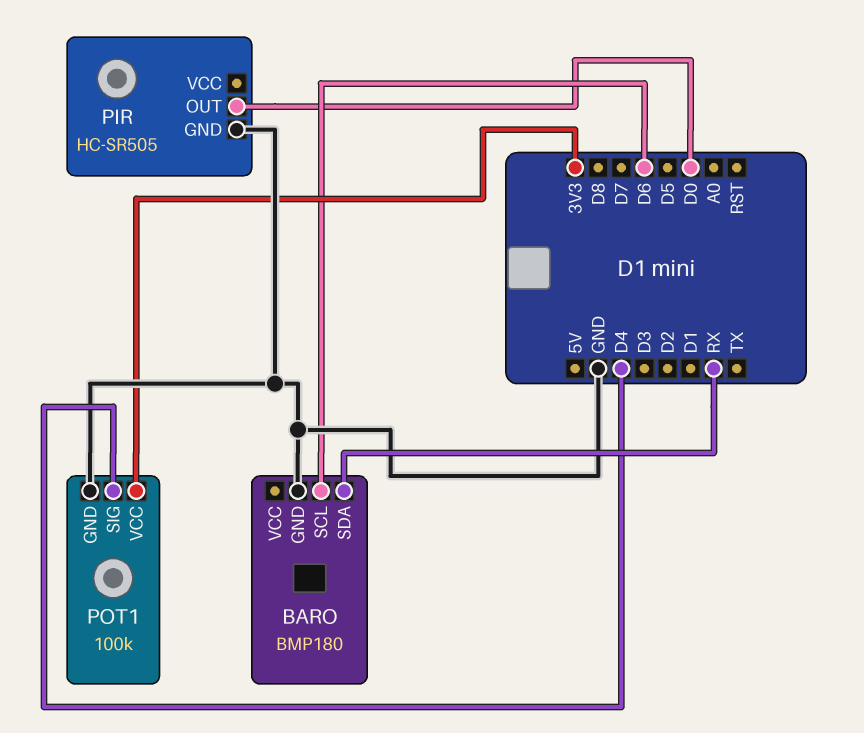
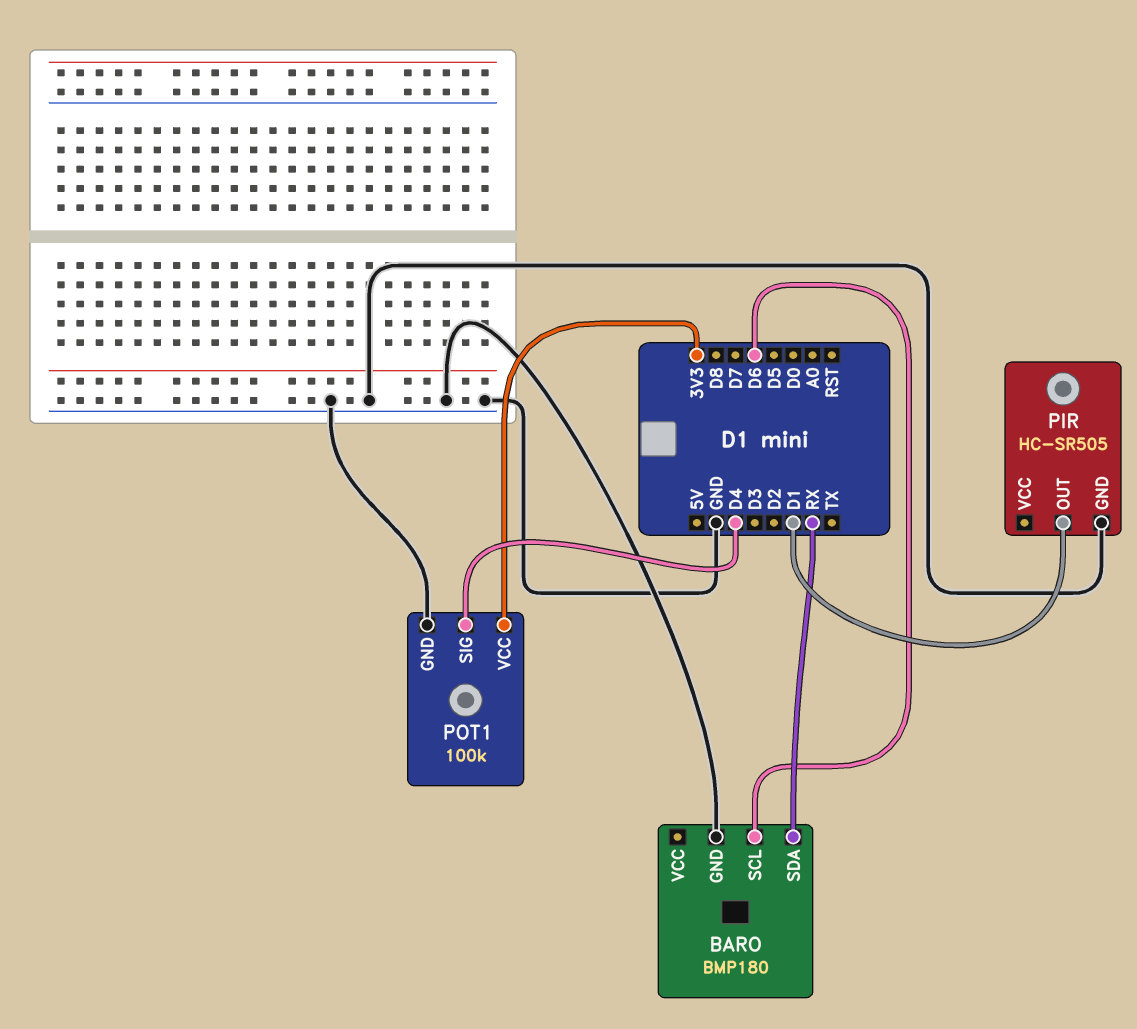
PIR pin OUT: D0 -> D1

